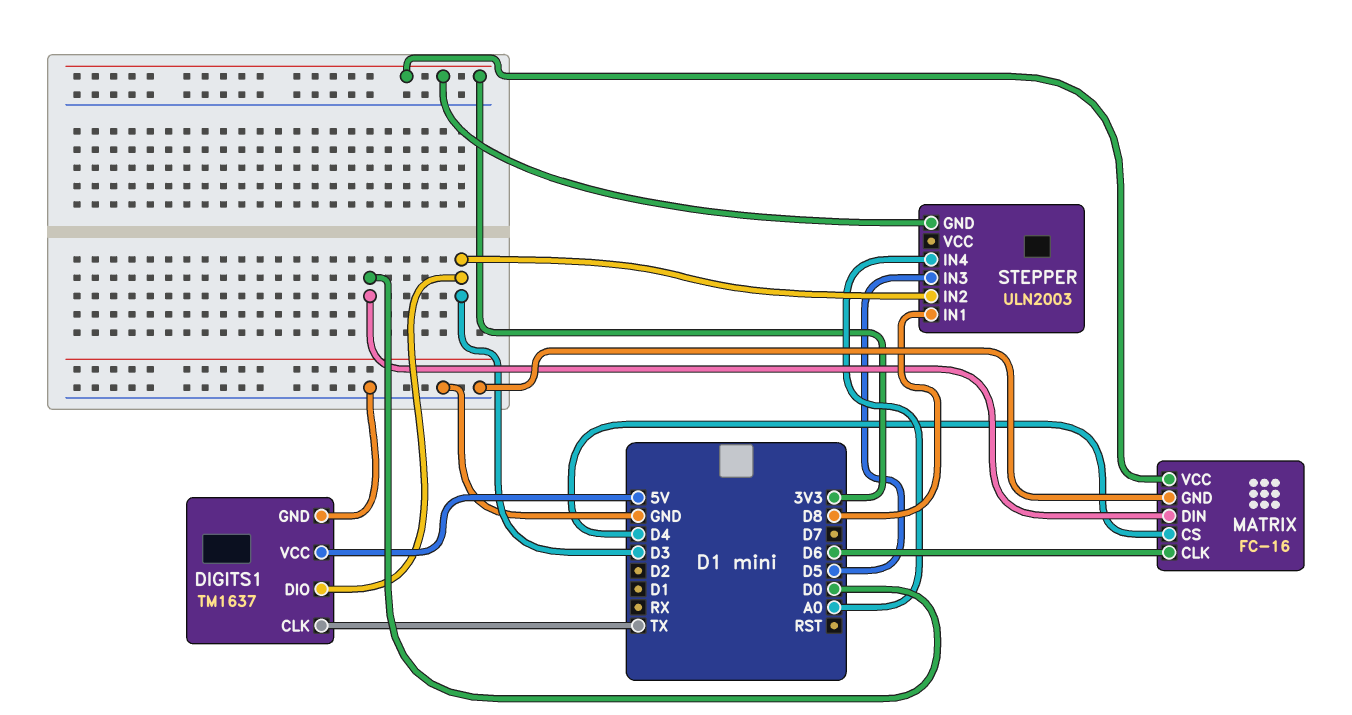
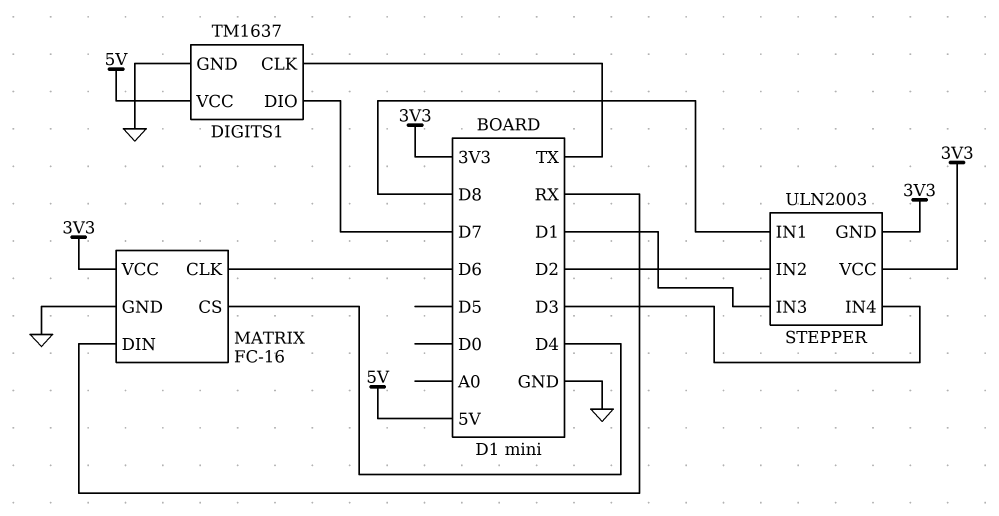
DIGITS1 pin DIO: D3 -> D7
MATRIX pin DIN: D0 -> RX
STEPPER pin IN2: D3 -> D2
STEPPER pin IN3: D5 -> D1
STEPPER pin IN4: A0 -> D3
STEPPER pin VCC: none -> 3V3

